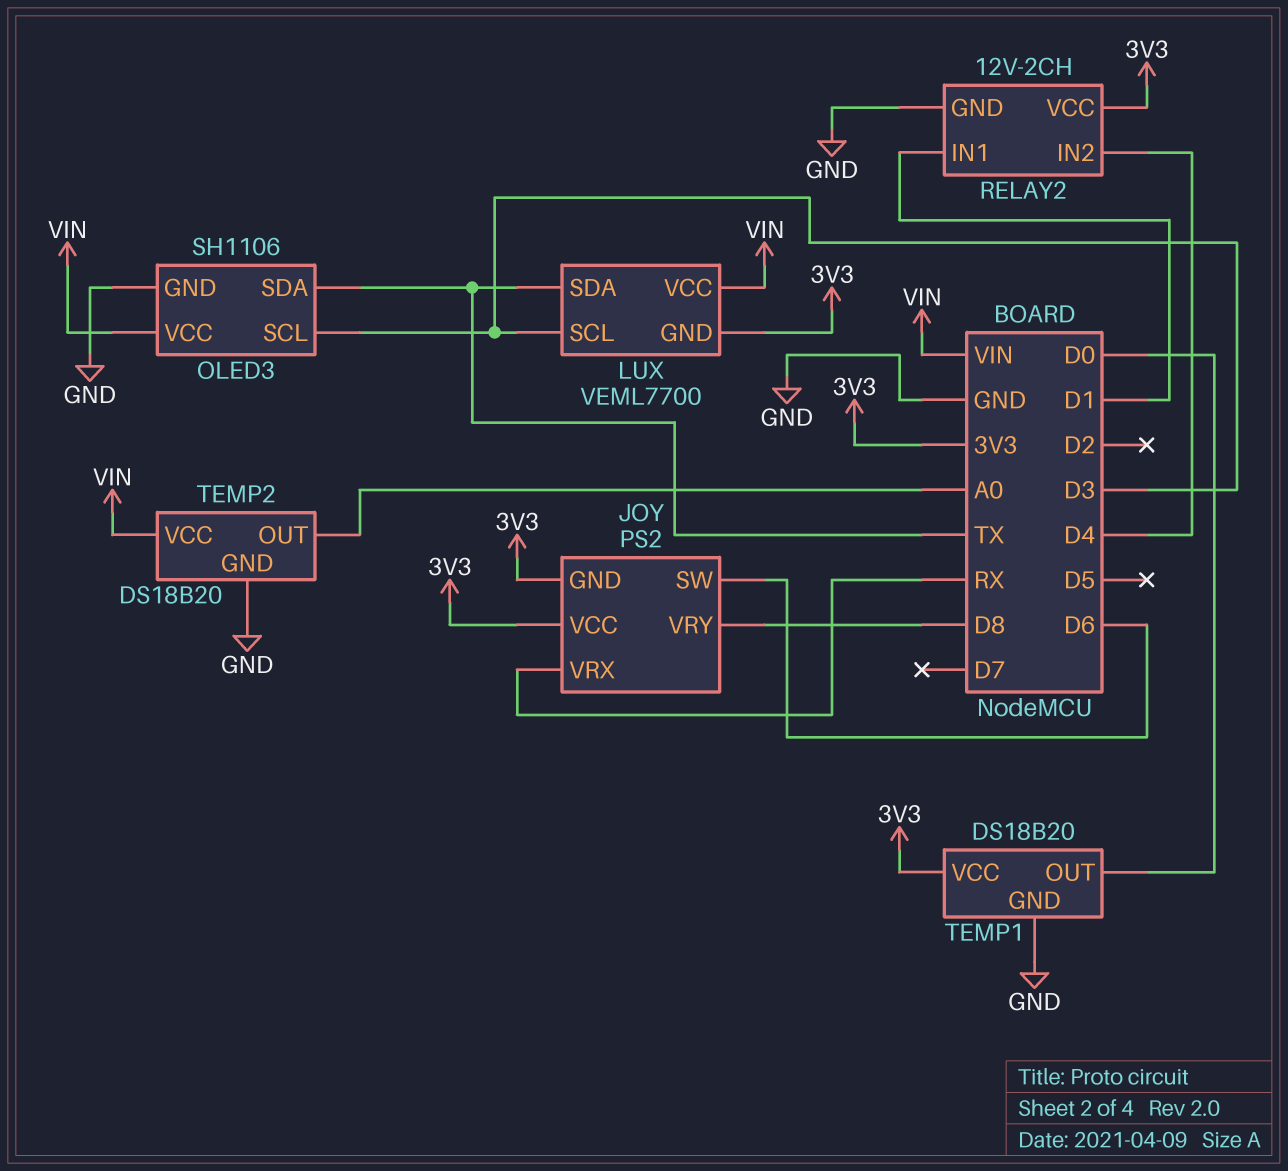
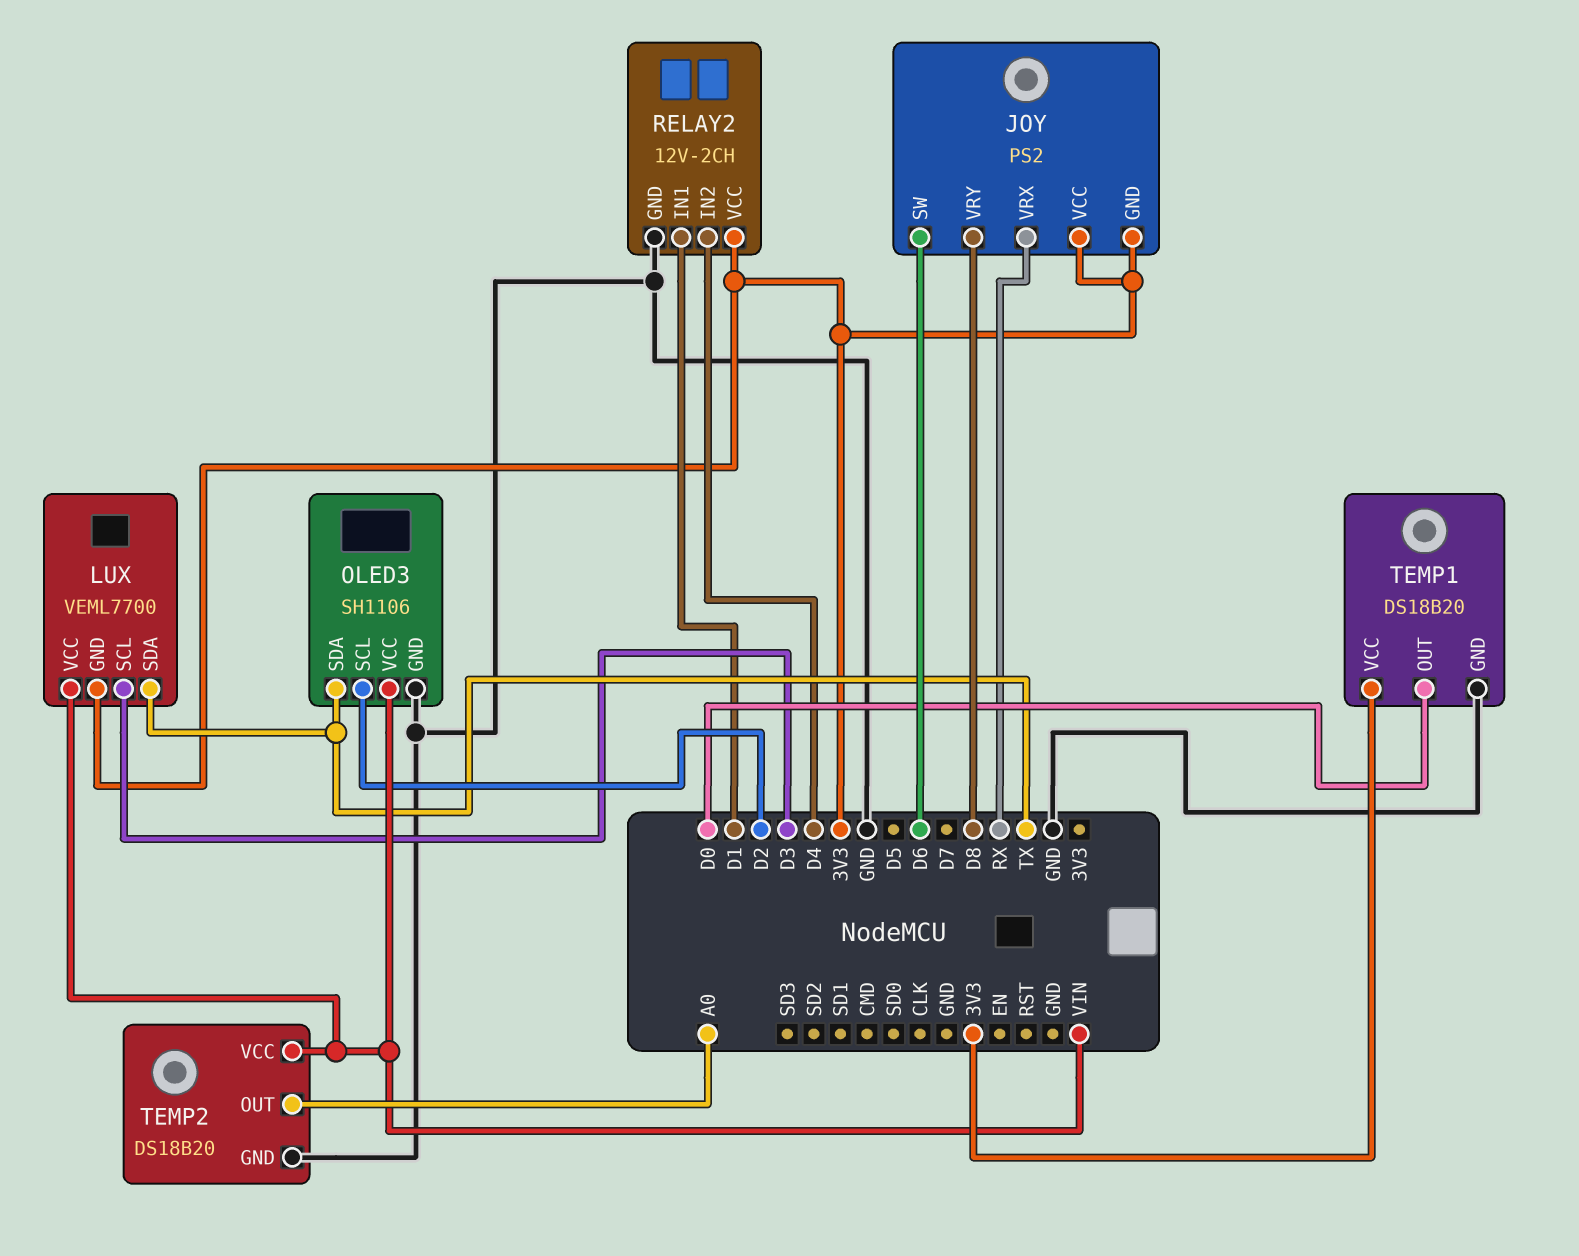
OLED3 pin SCL: D3 -> D2

